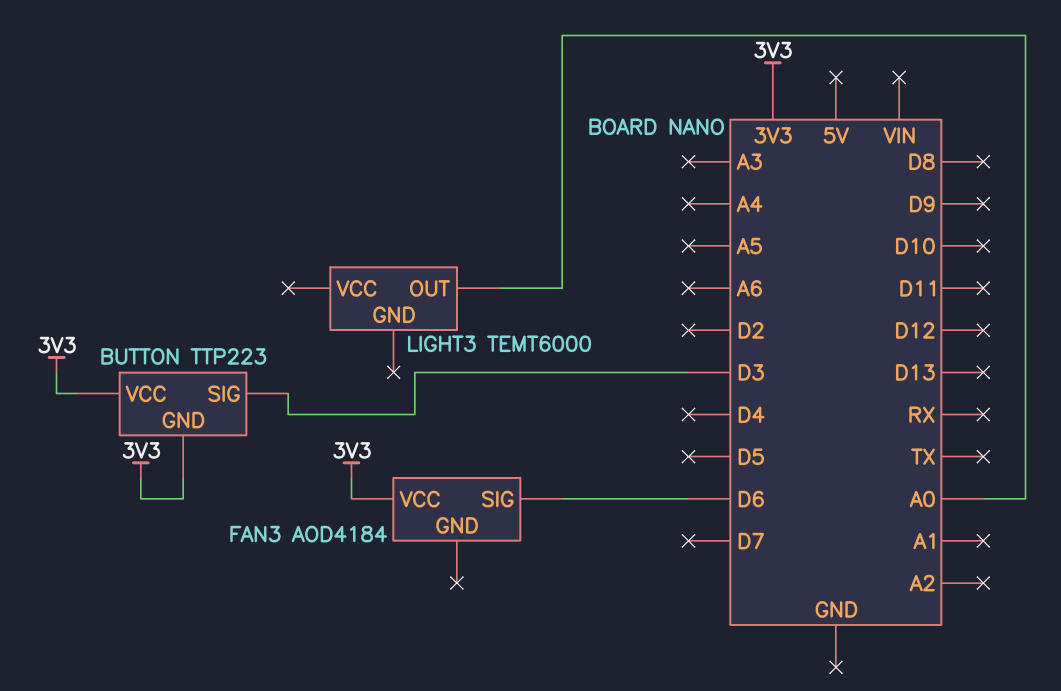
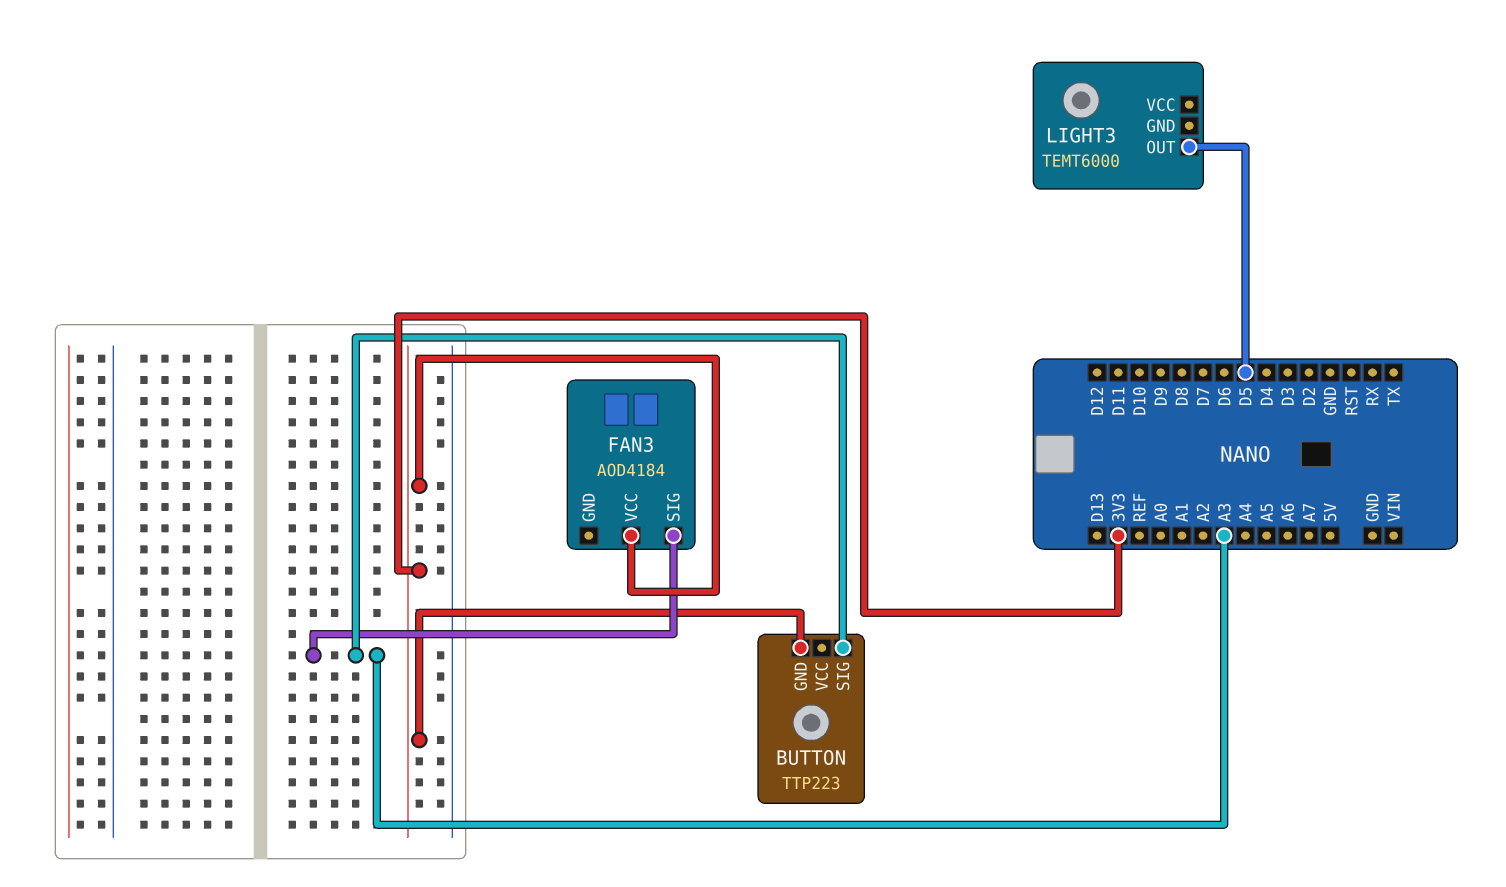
BUTTON pin SIG: D3 -> A3
BUTTON pin VCC: 3V3 -> none
FAN3 pin SIG: D6 -> A3
LIGHT3 pin OUT: A0 -> D5

